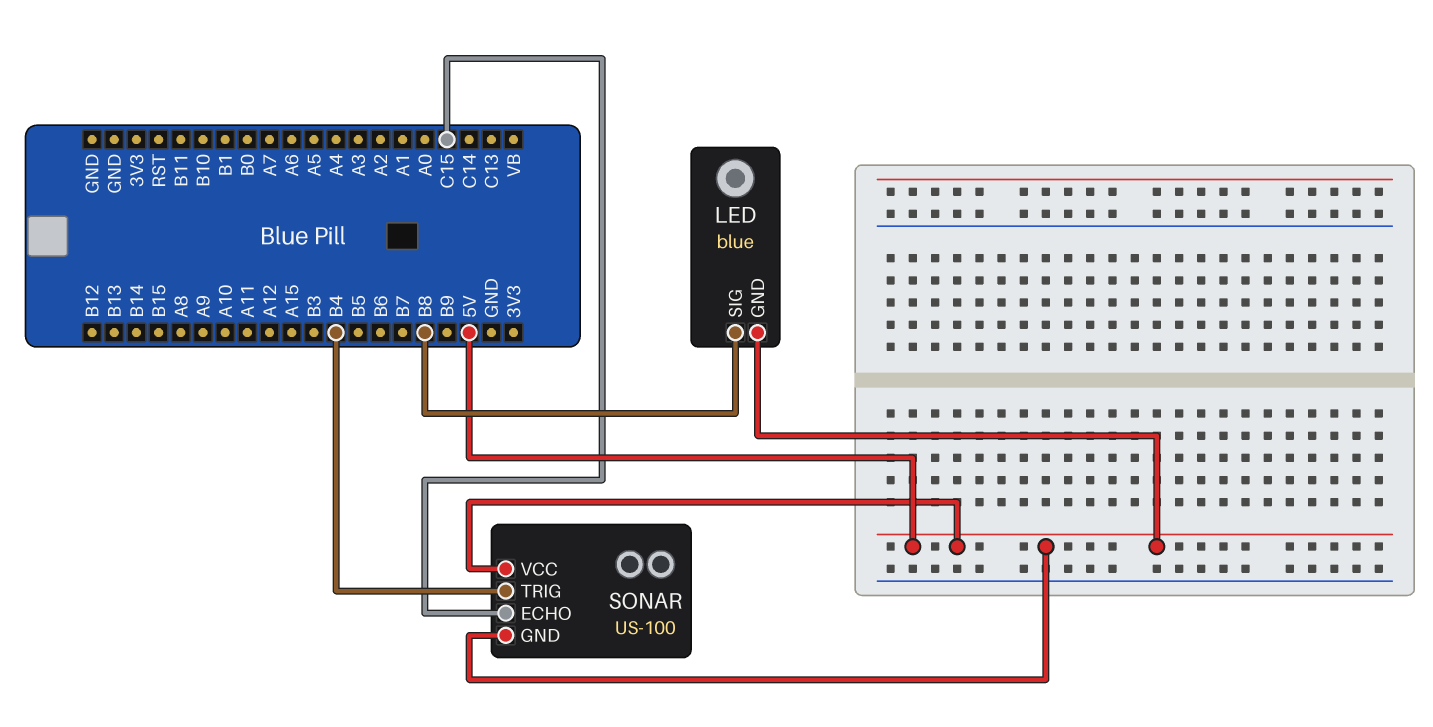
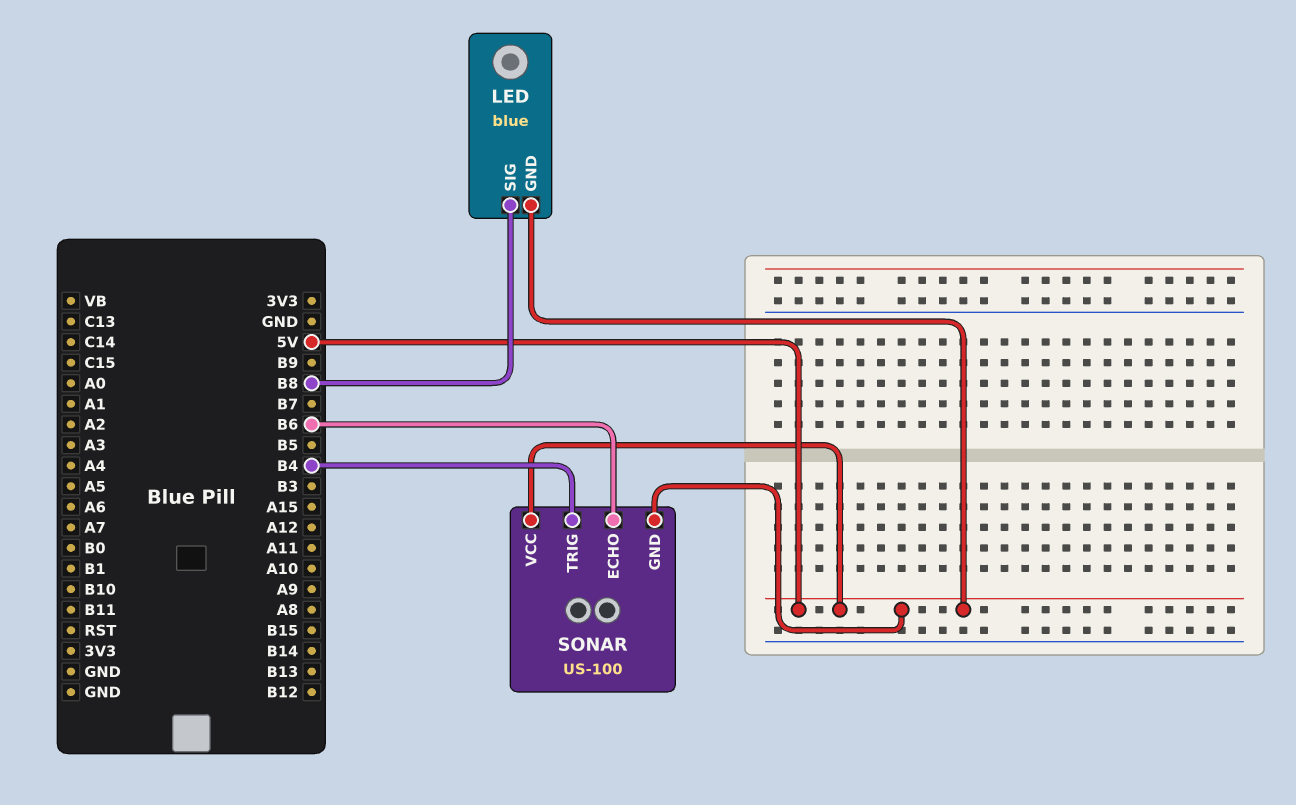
SONAR pin ECHO: C15 -> B6

